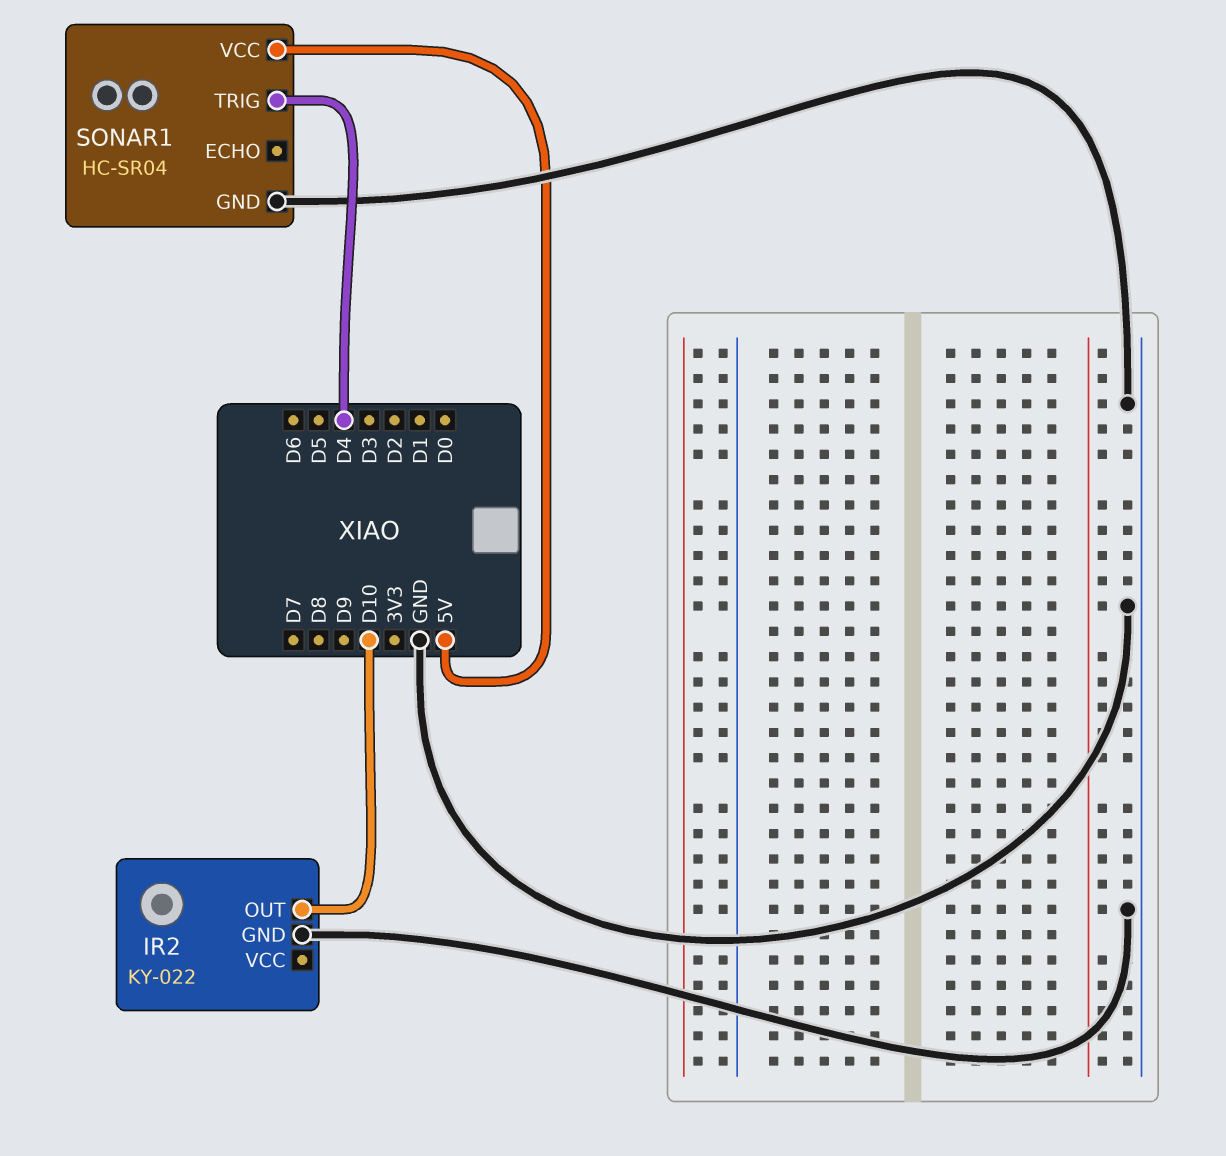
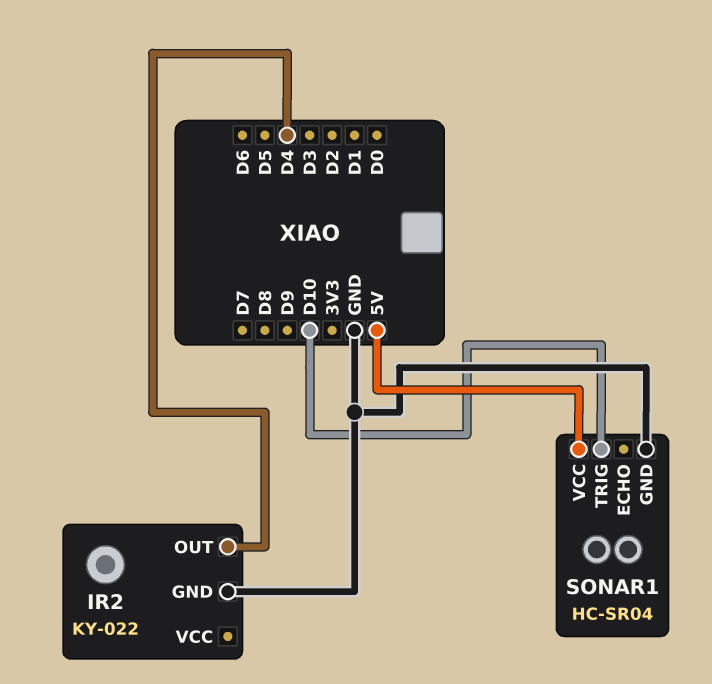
IR2 pin OUT: D10 -> D4
SONAR1 pin TRIG: D4 -> D10

